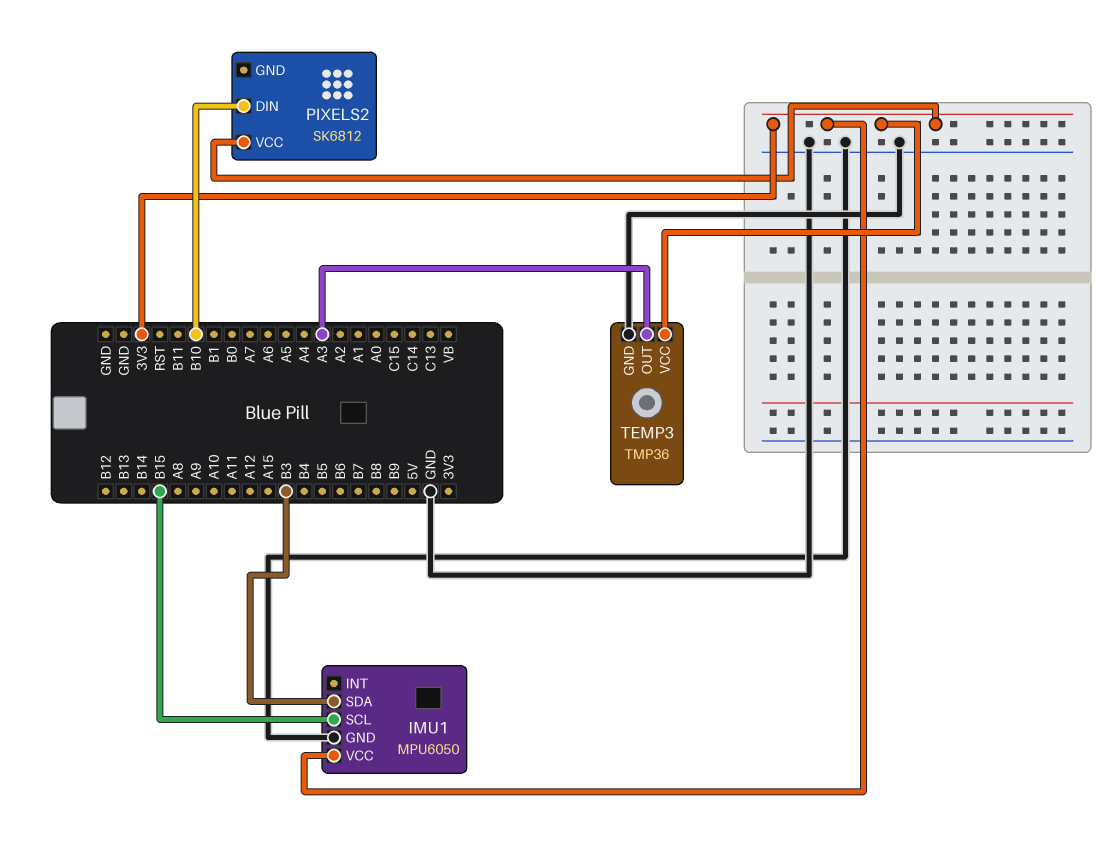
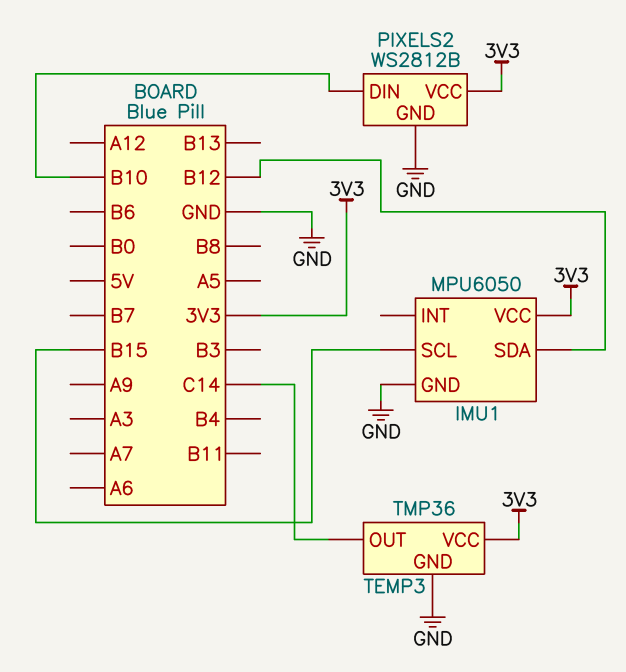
IMU1 pin SDA: B3 -> B12
PIXELS2: SK6812 -> WS2812B
PIXELS2 pin GND: none -> GND
TEMP3 pin OUT: A3 -> C14

